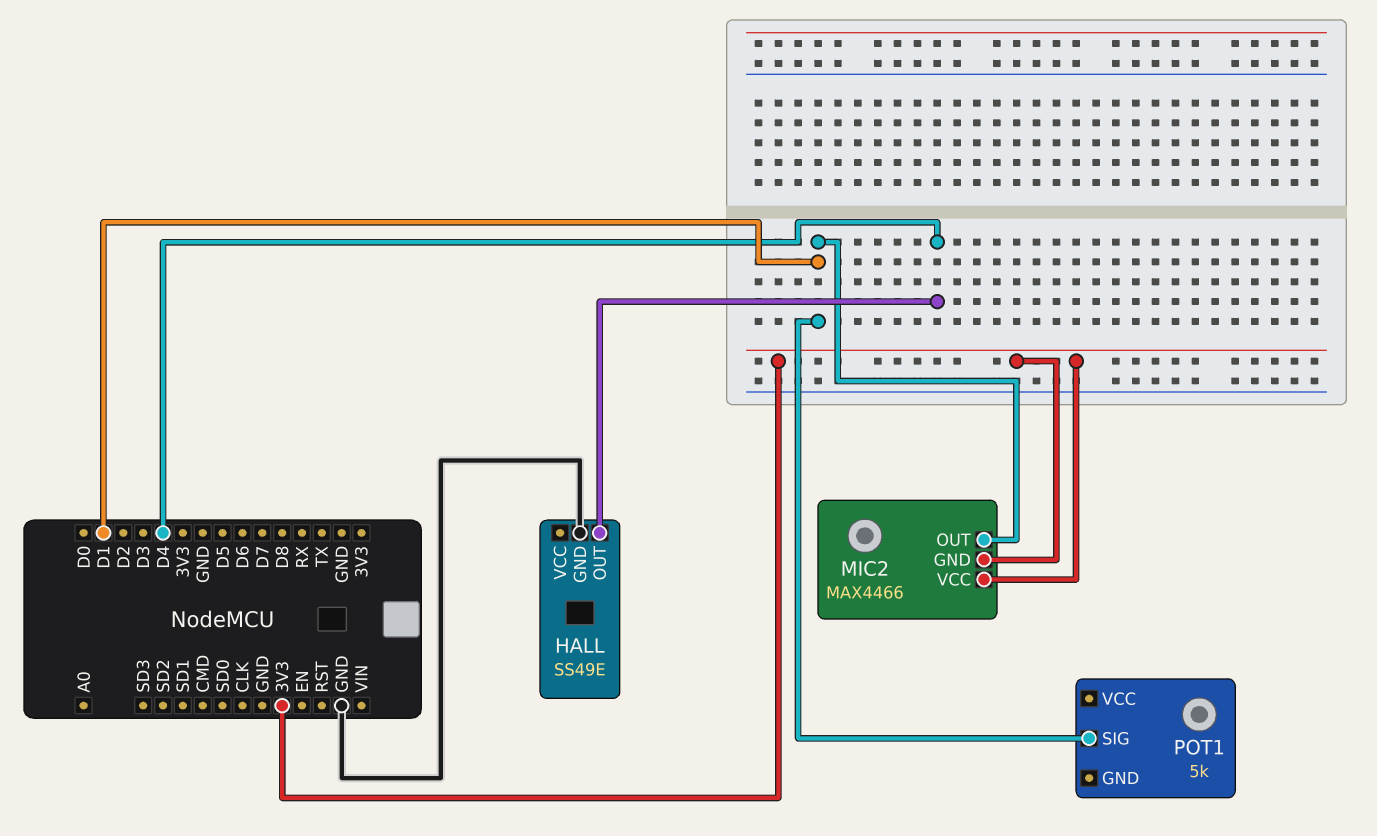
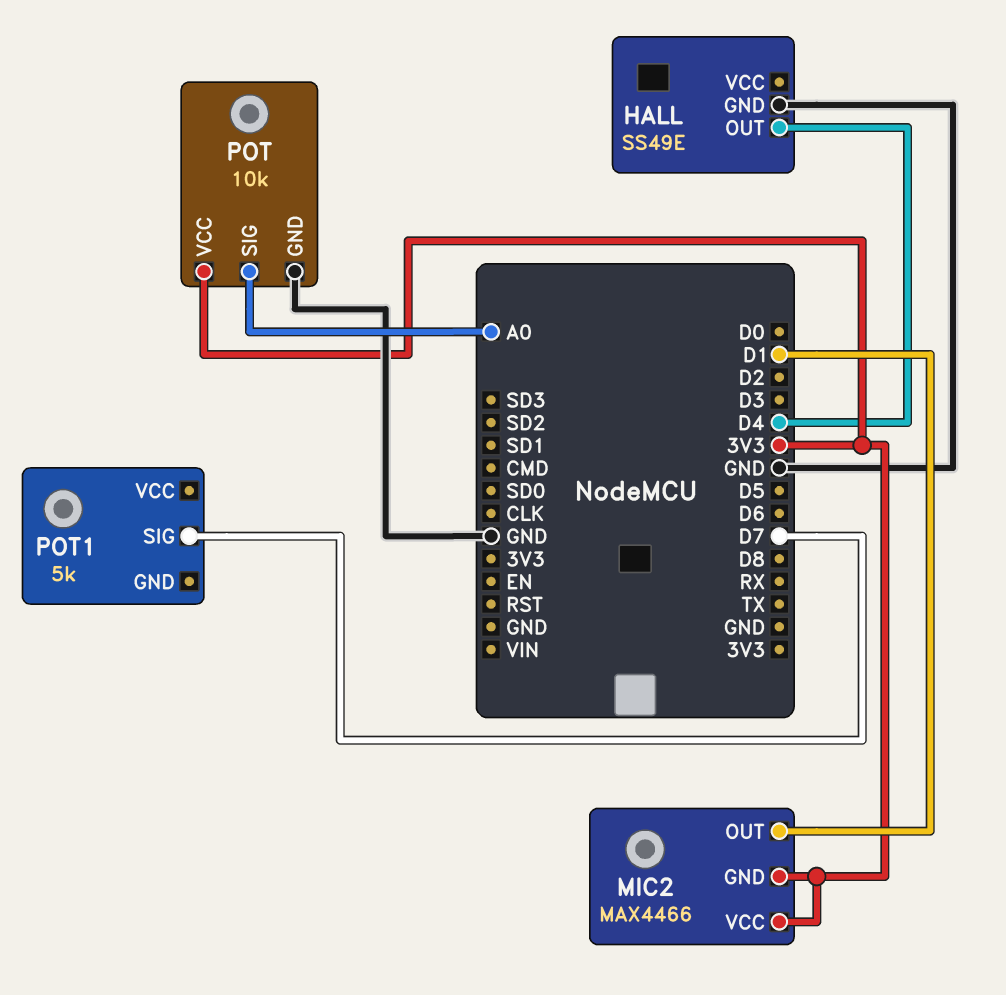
POT: none -> 10k
POT pin GND: none -> GND
POT pin SIG: none -> A0
POT pin VCC: none -> 3V3
POT1 pin SIG: D1 -> D7

